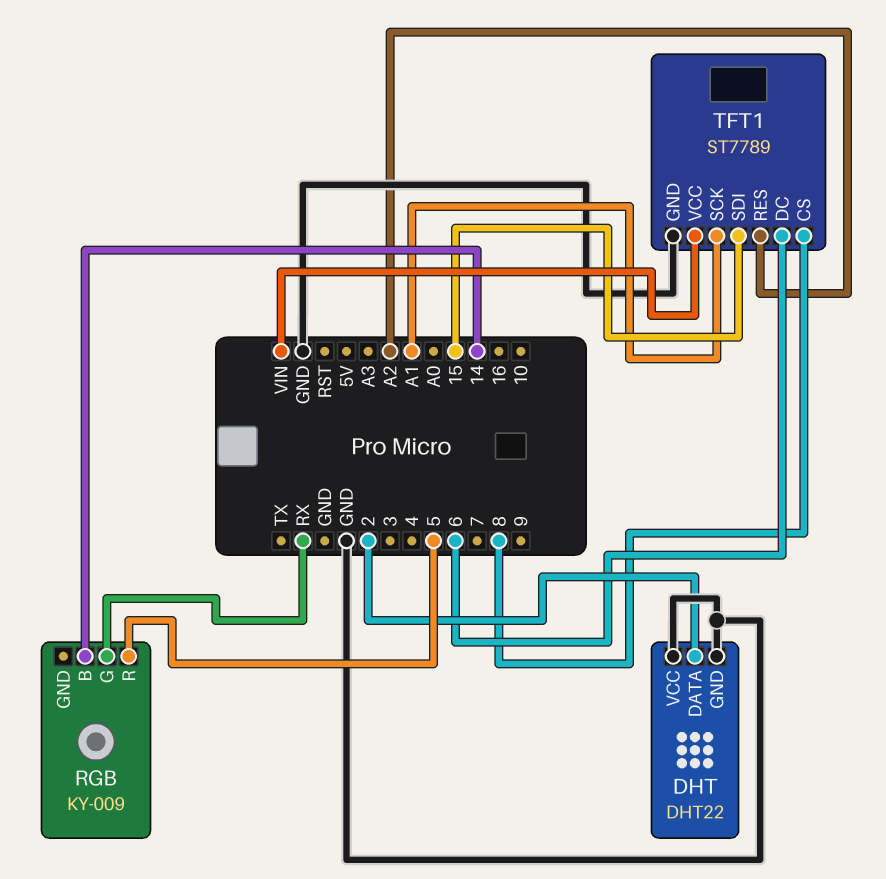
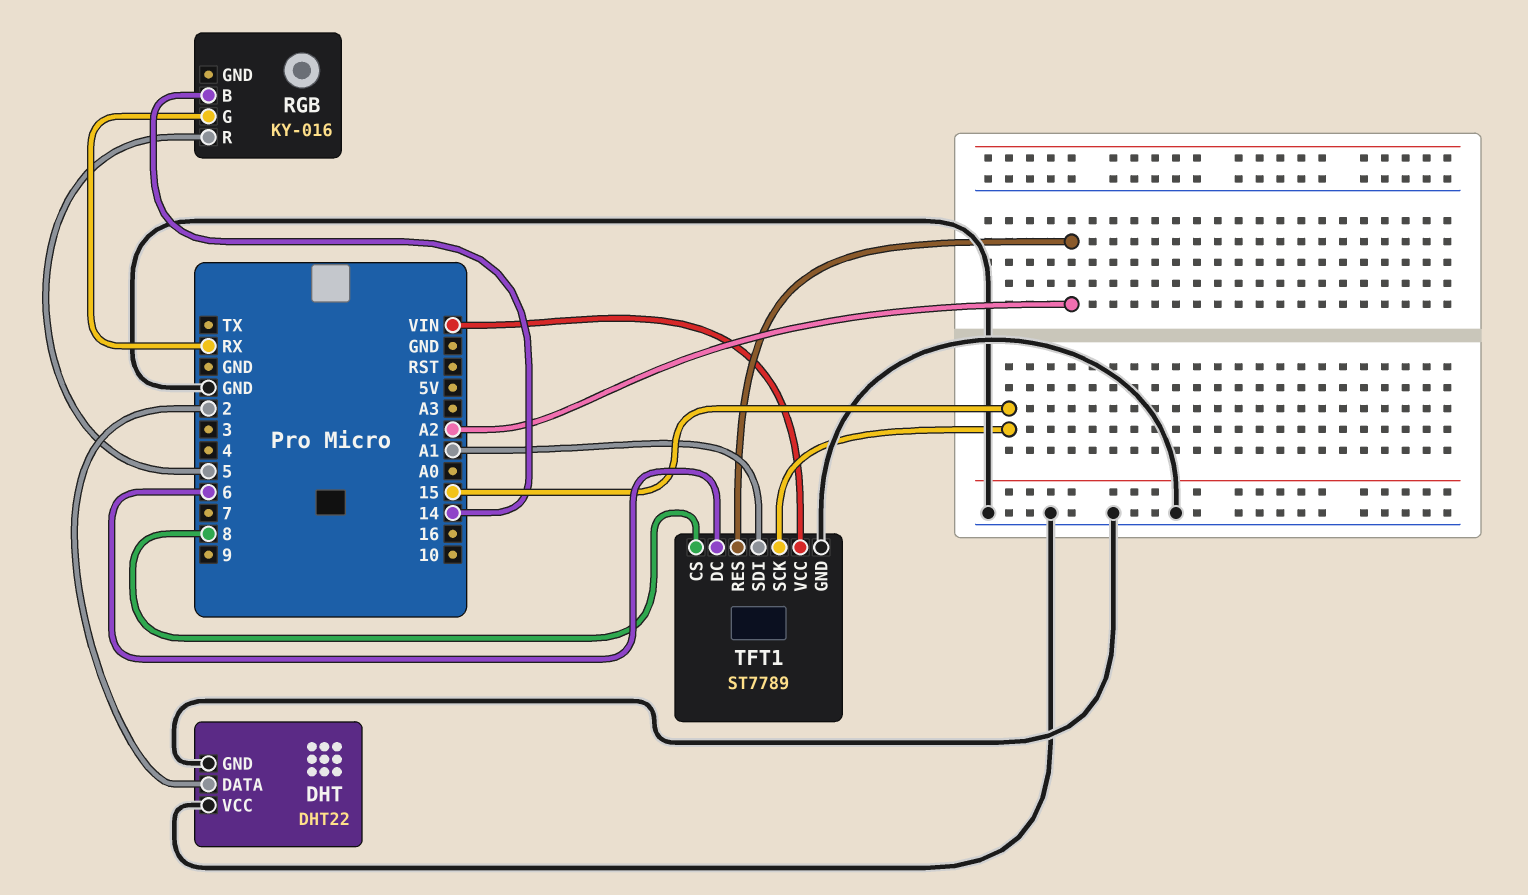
RGB: KY-009 -> KY-016
TFT1 pin SCK: A1 -> 15
TFT1 pin SDI: 15 -> A1

